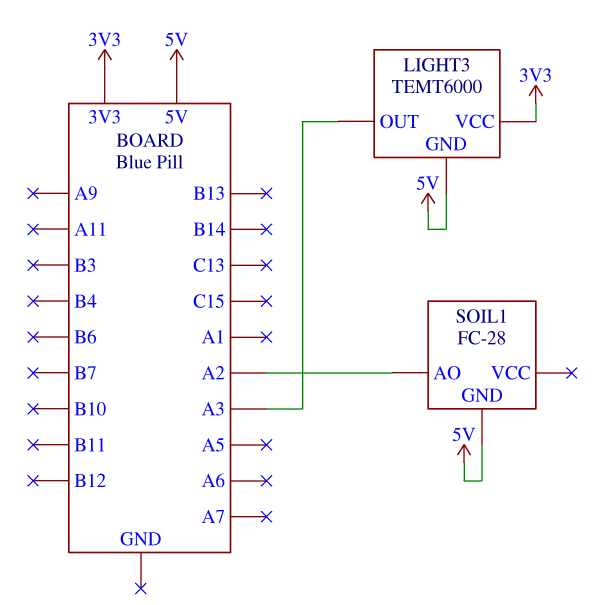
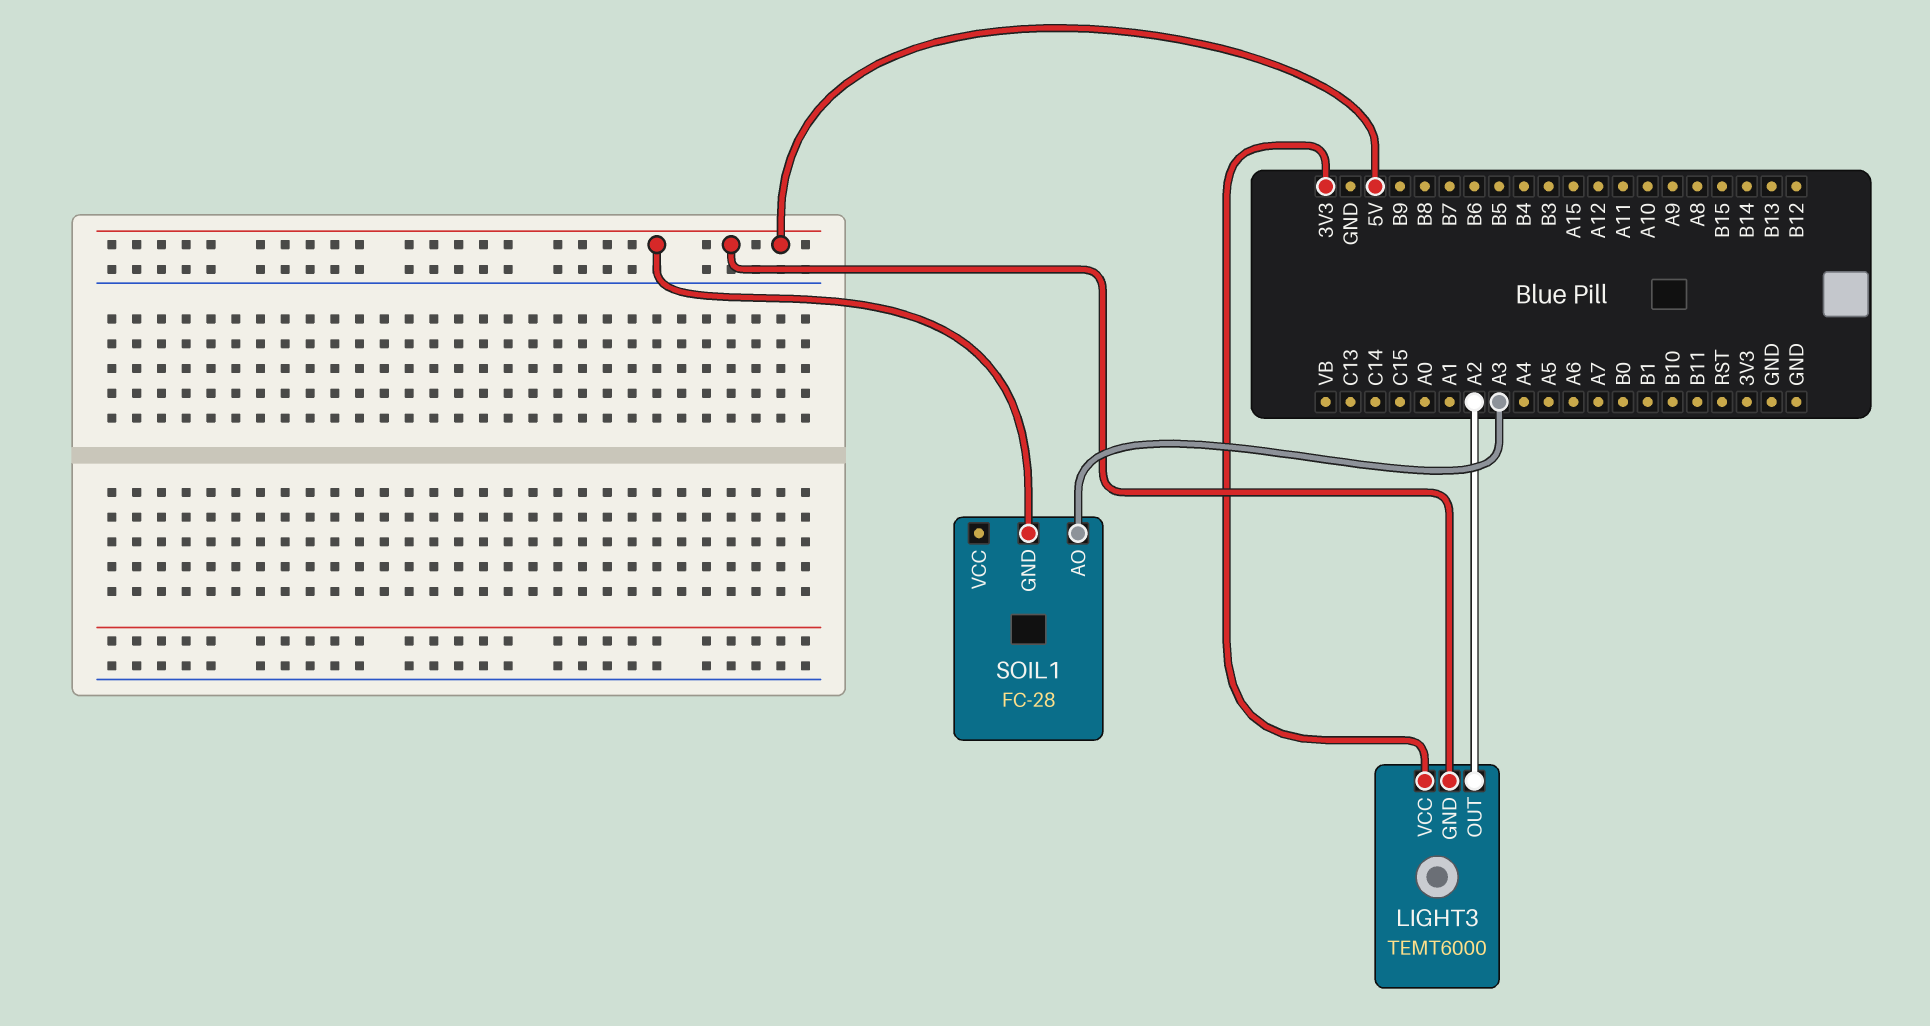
LIGHT3 pin OUT: A3 -> A2
SOIL1 pin AO: A2 -> A3

